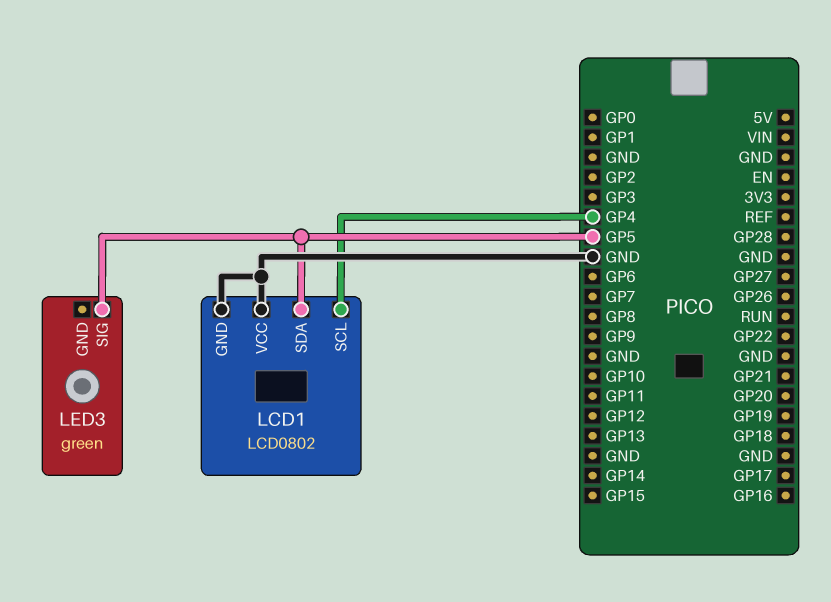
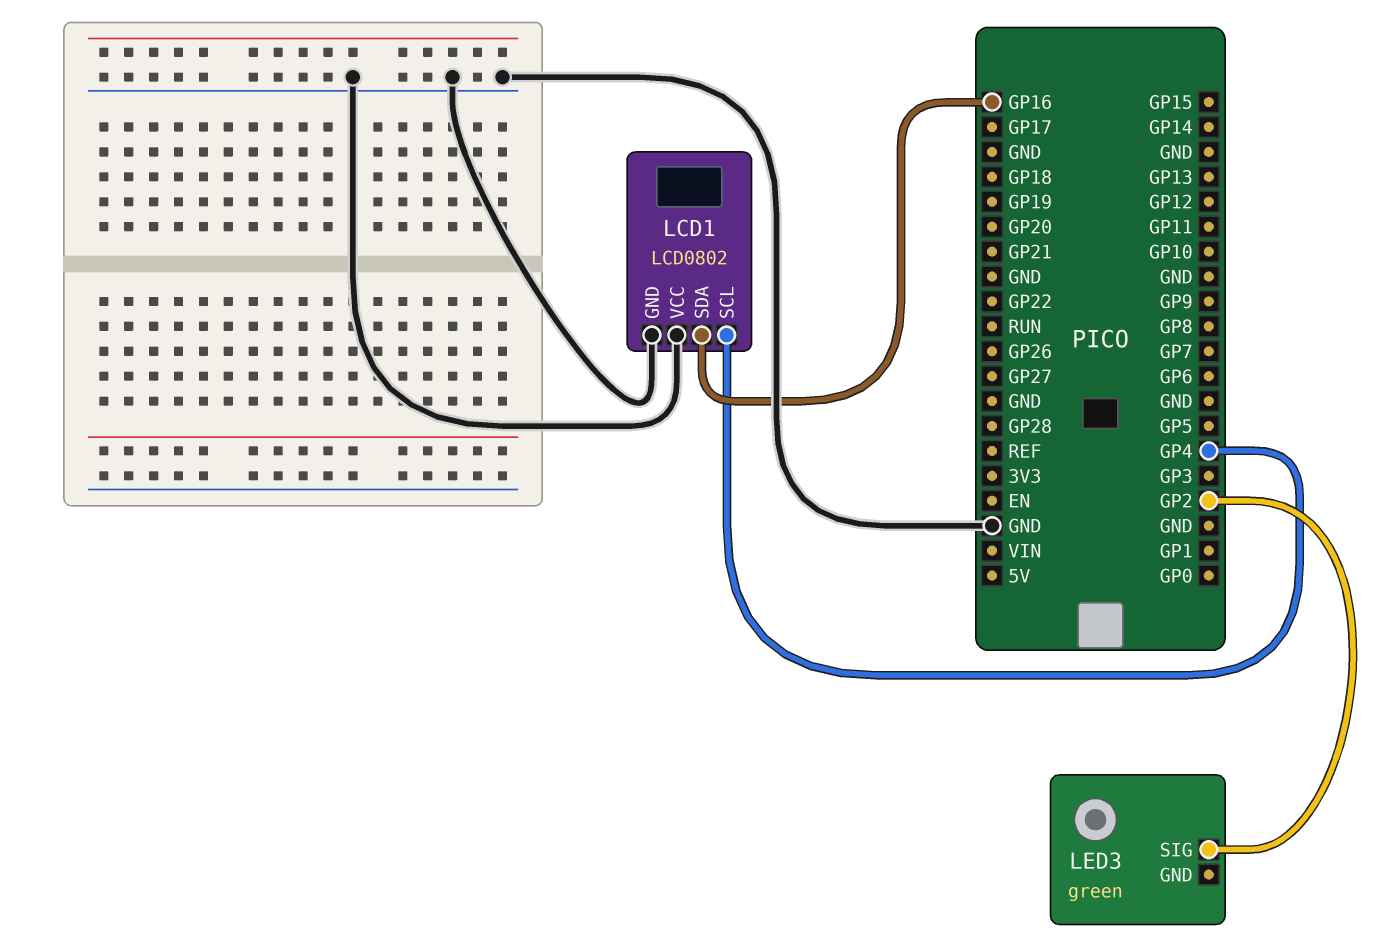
LCD1 pin SDA: GP5 -> GP16
LED3 pin SIG: GP5 -> GP2

